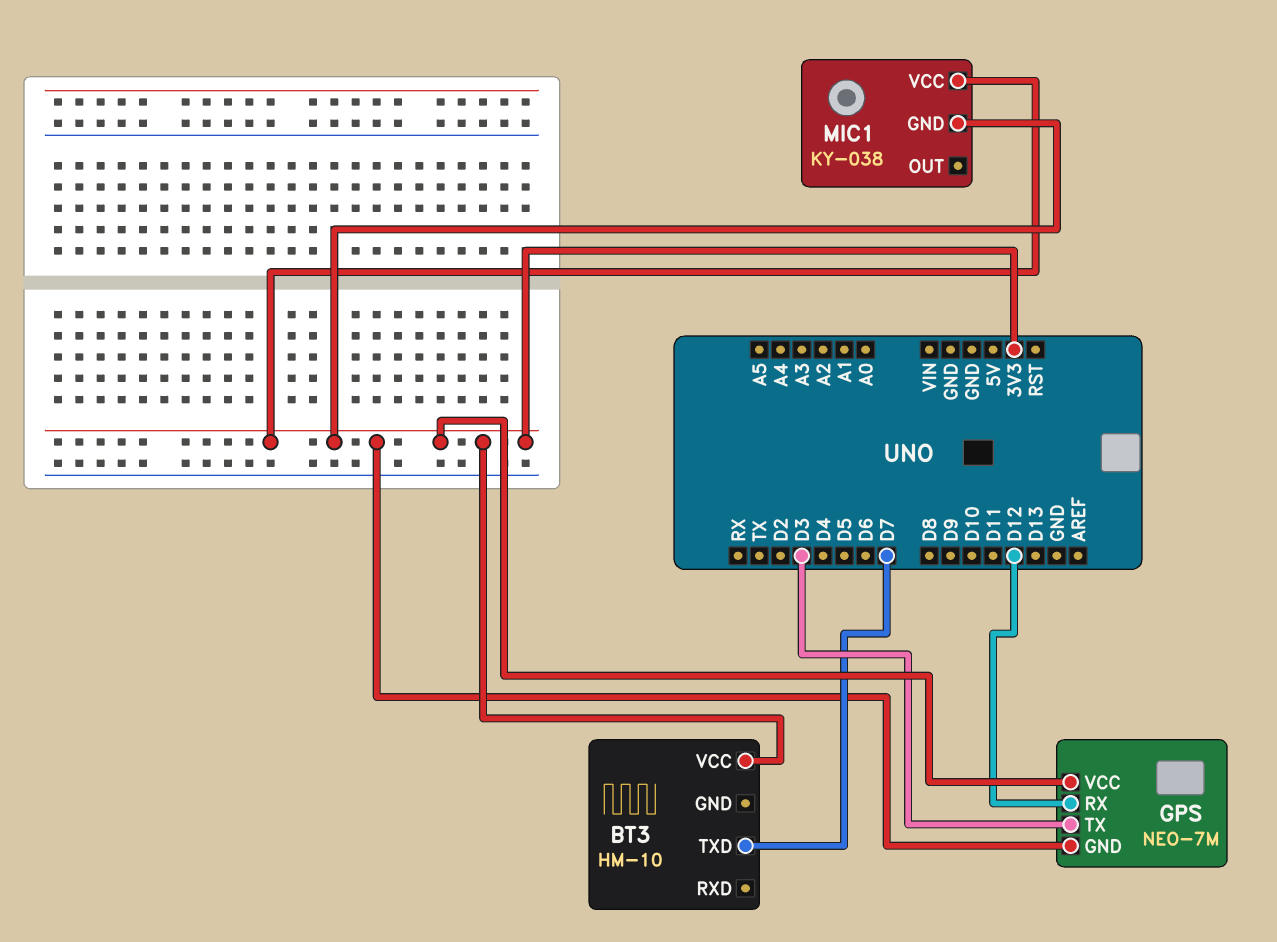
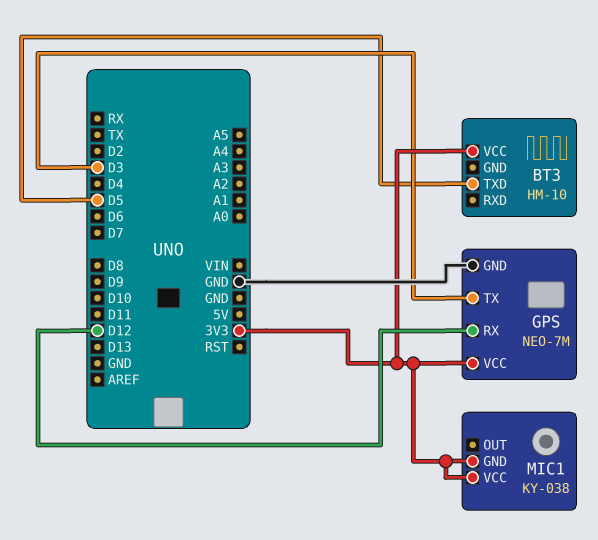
BT3 pin TXD: D7 -> D5
GPS pin GND: 3V3 -> GND

